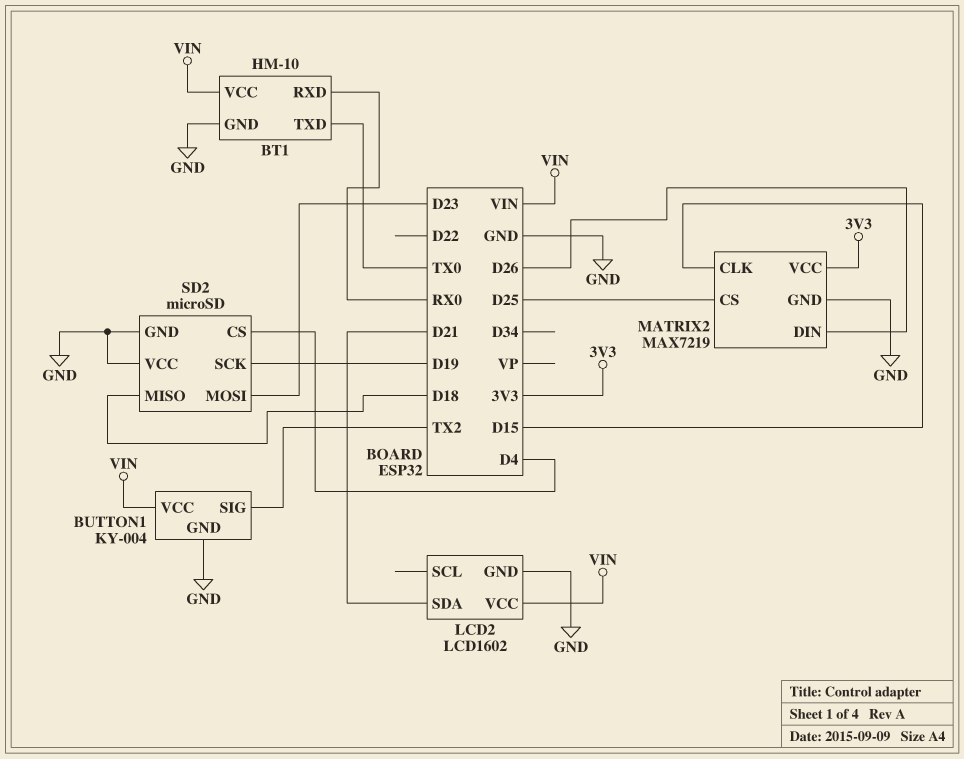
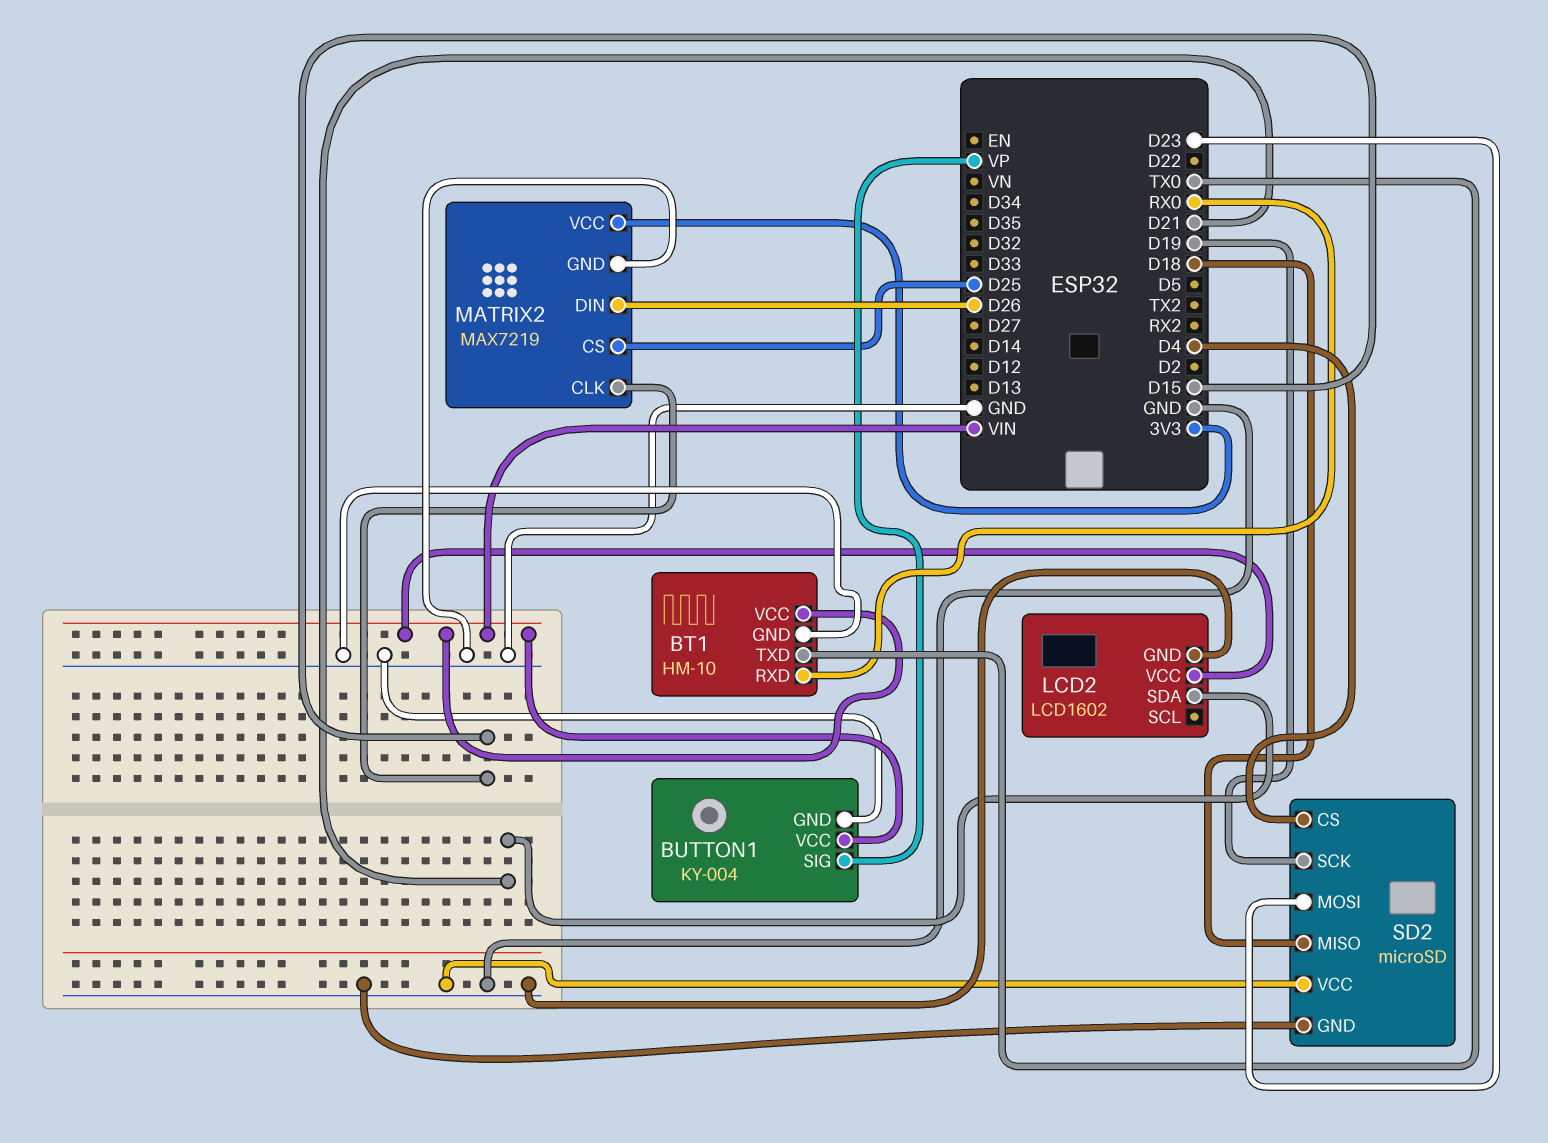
BUTTON1 pin SIG: TX2 -> VP

